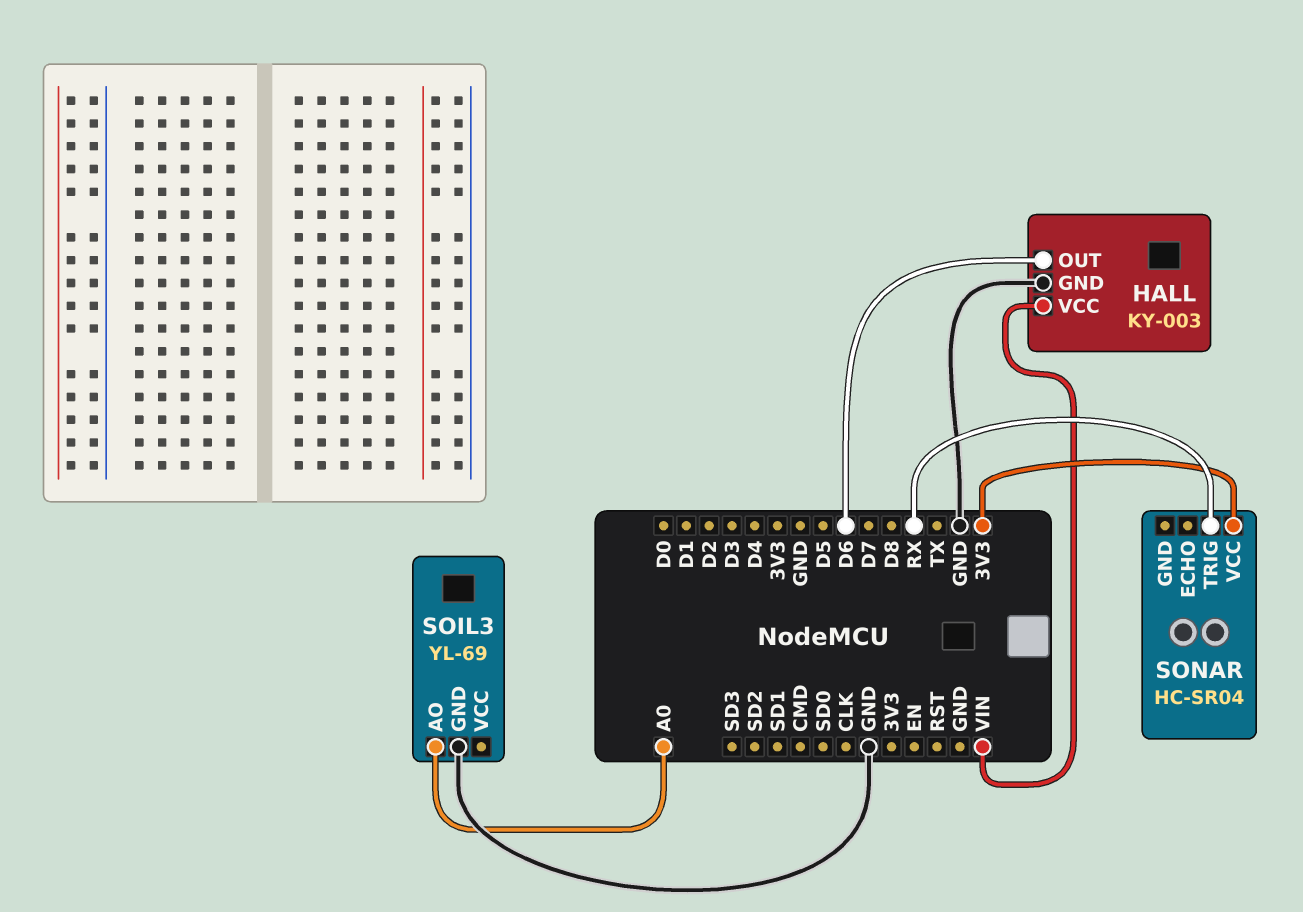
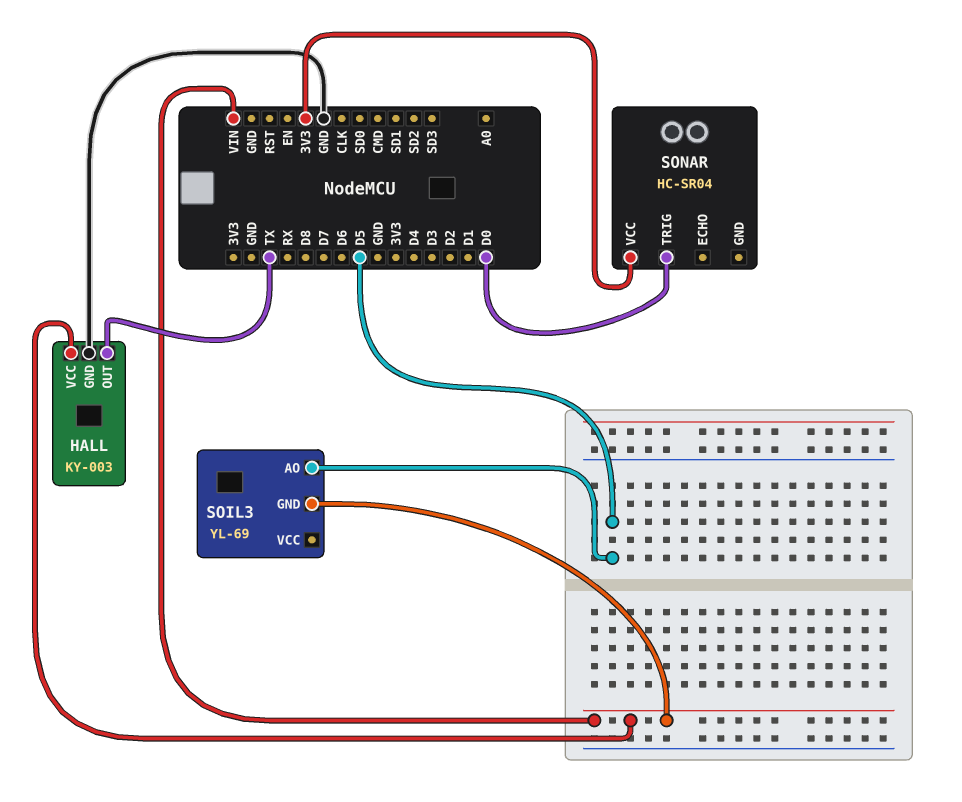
HALL pin OUT: D6 -> TX
SOIL3 pin AO: A0 -> D5
SOIL3 pin GND: GND -> VIN
SONAR pin TRIG: RX -> D0

